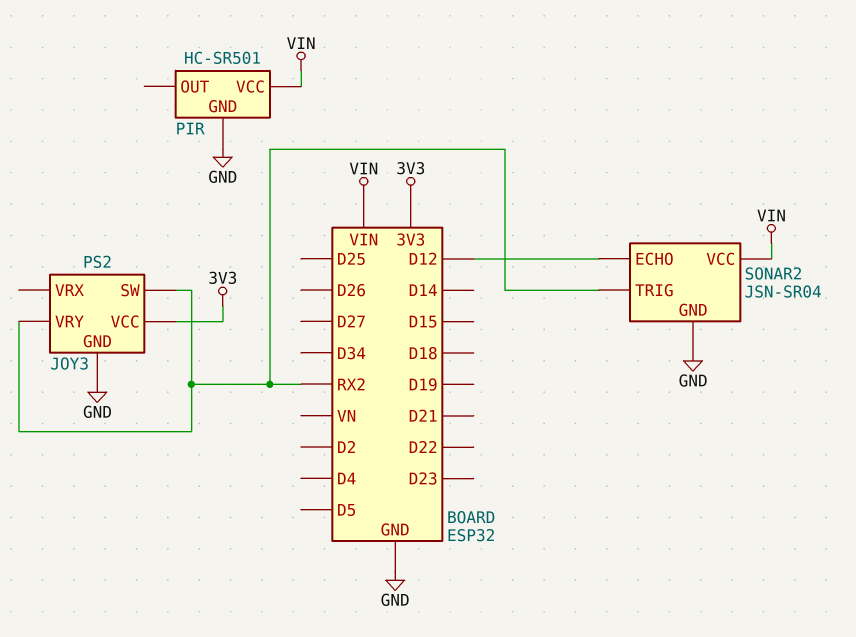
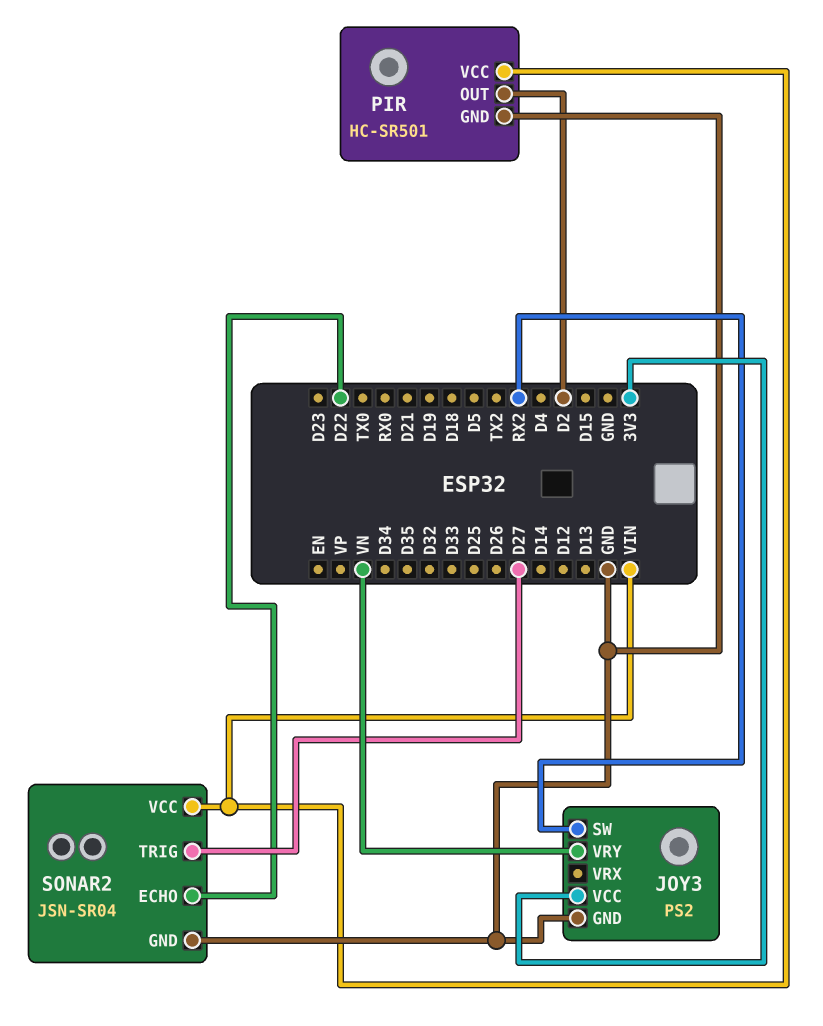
JOY3 pin VRY: RX2 -> VN
PIR pin OUT: none -> D2
SONAR2 pin ECHO: D12 -> D22
SONAR2 pin TRIG: RX2 -> D27

